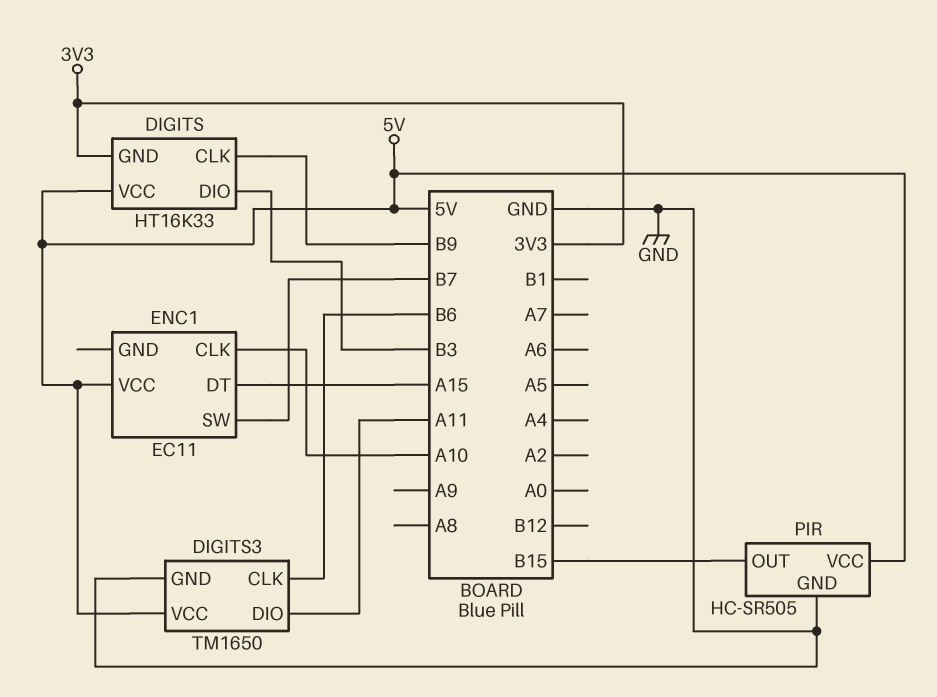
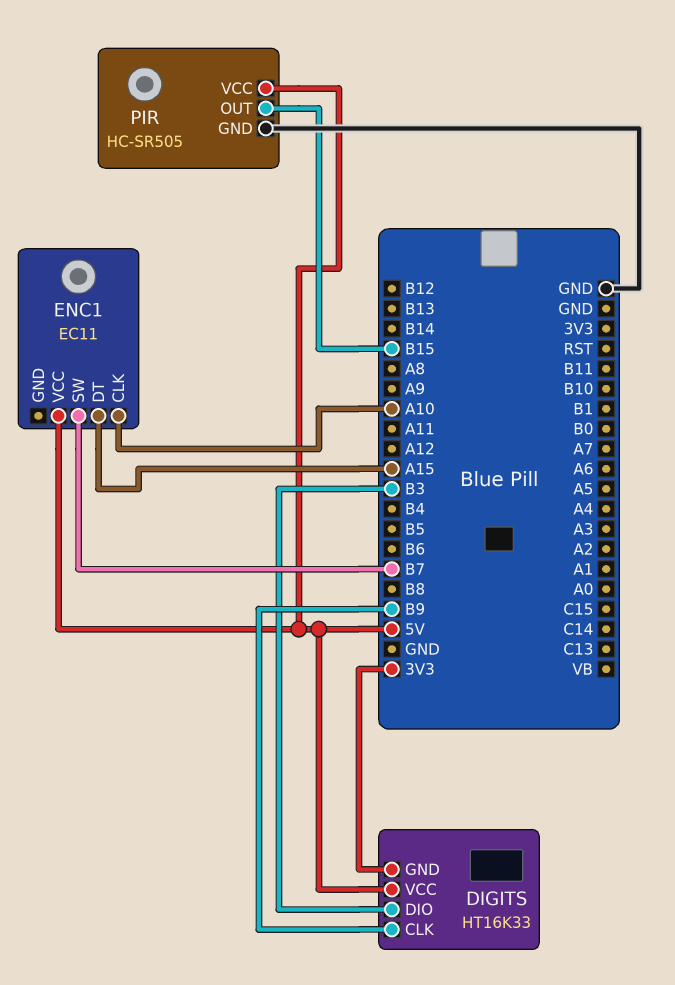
DIGITS3: TM1650 -> none
DIGITS3 pin CLK: B6 -> none
DIGITS3 pin DIO: A11 -> none
DIGITS3 pin GND: GND -> none
DIGITS3 pin VCC: 5V -> none

